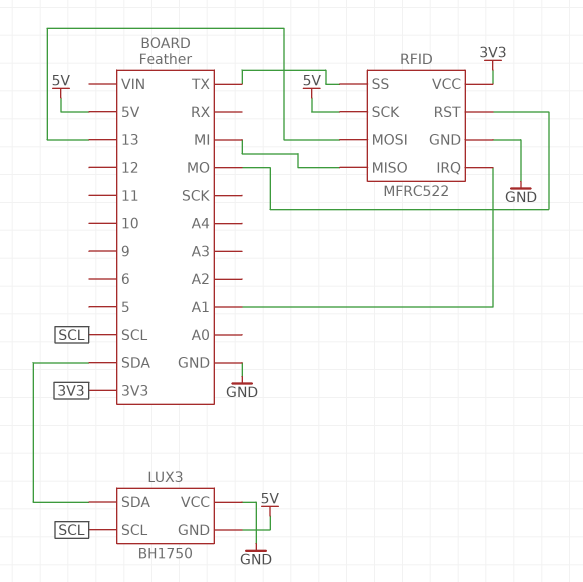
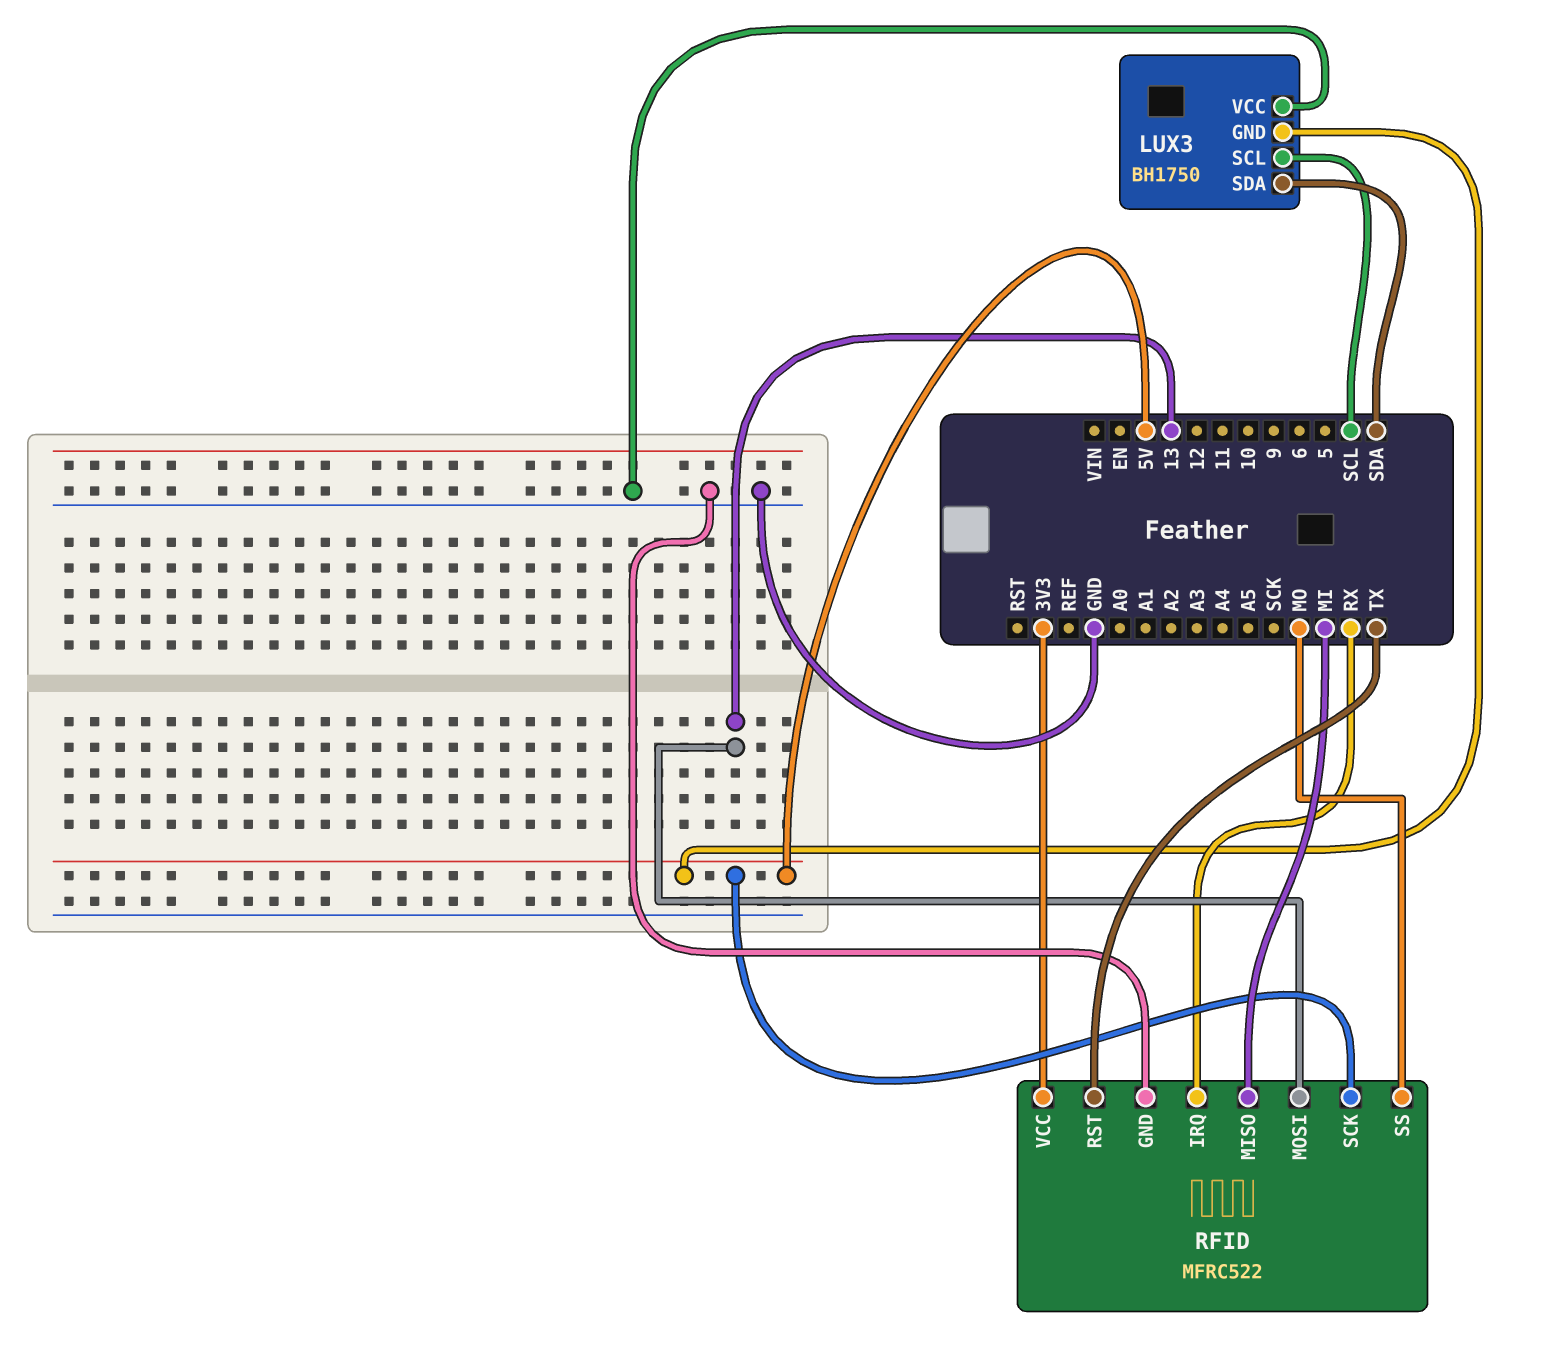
RFID pin IRQ: A1 -> RX
RFID pin RST: MO -> TX
RFID pin SS: TX -> MO

